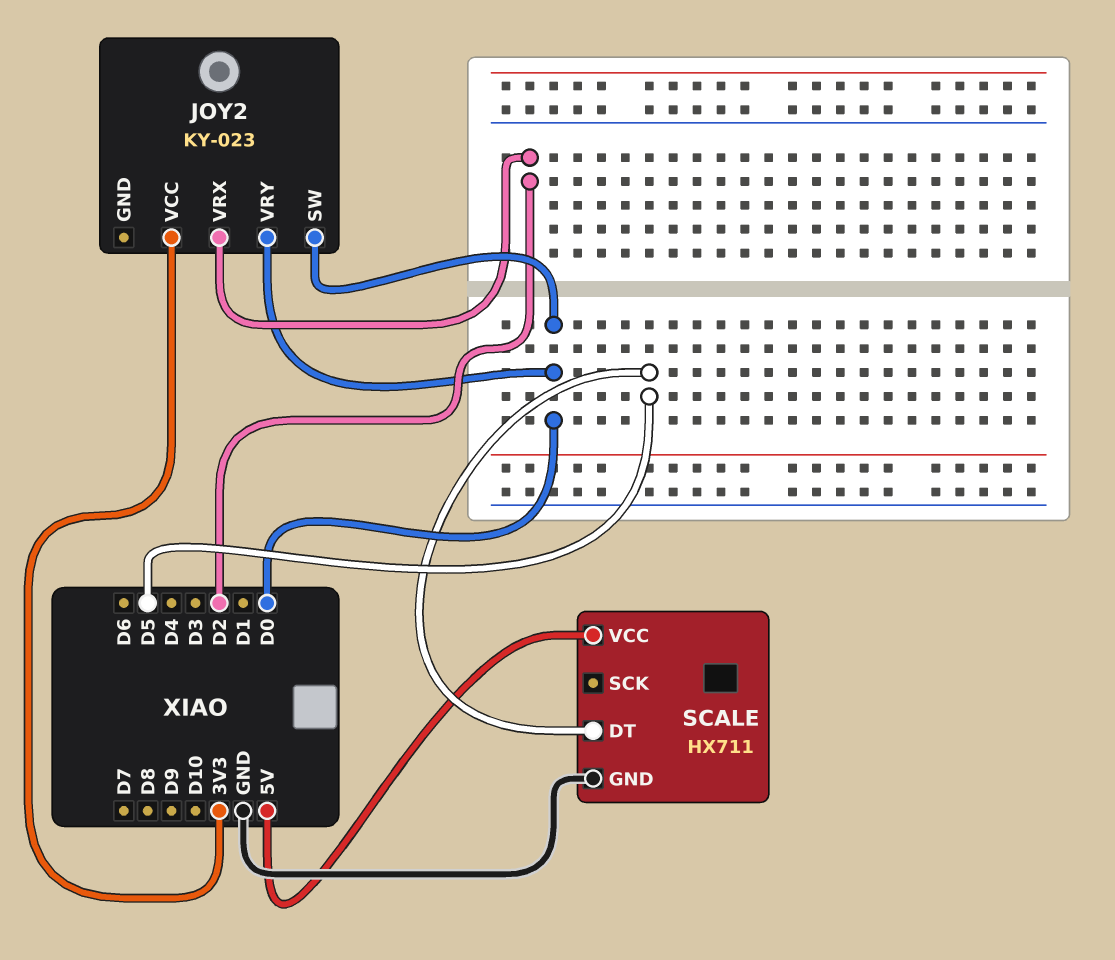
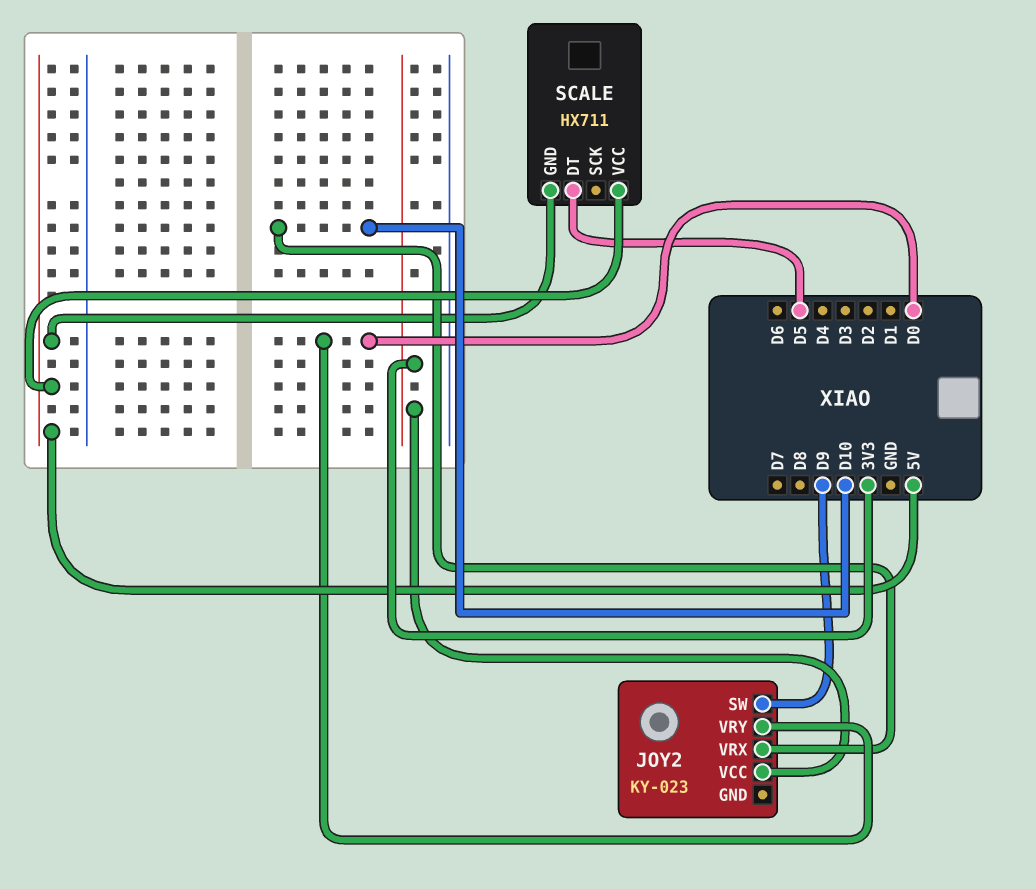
JOY2 pin SW: D0 -> D9
JOY2 pin VRX: D2 -> D10
SCALE pin GND: GND -> 5V

